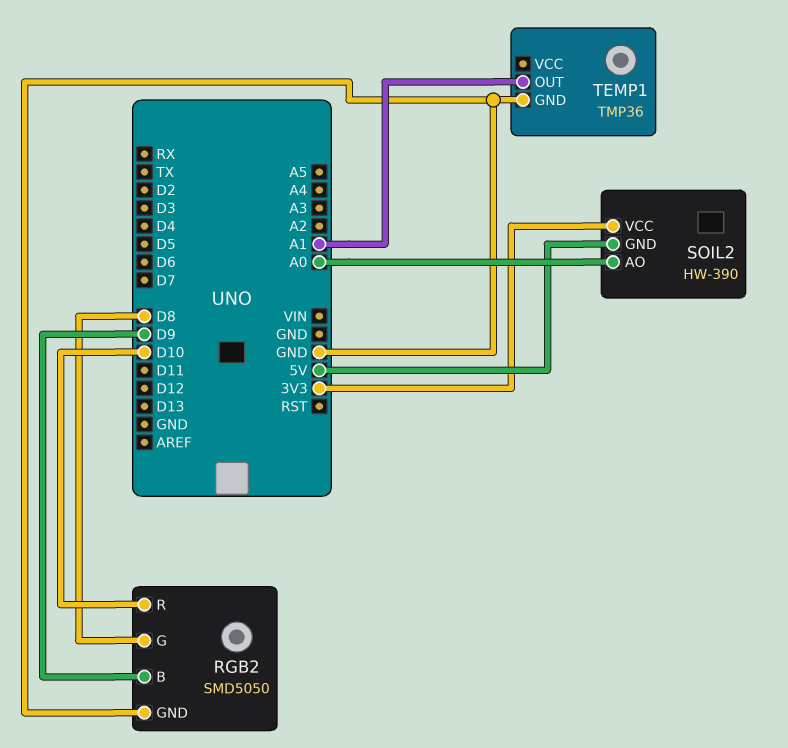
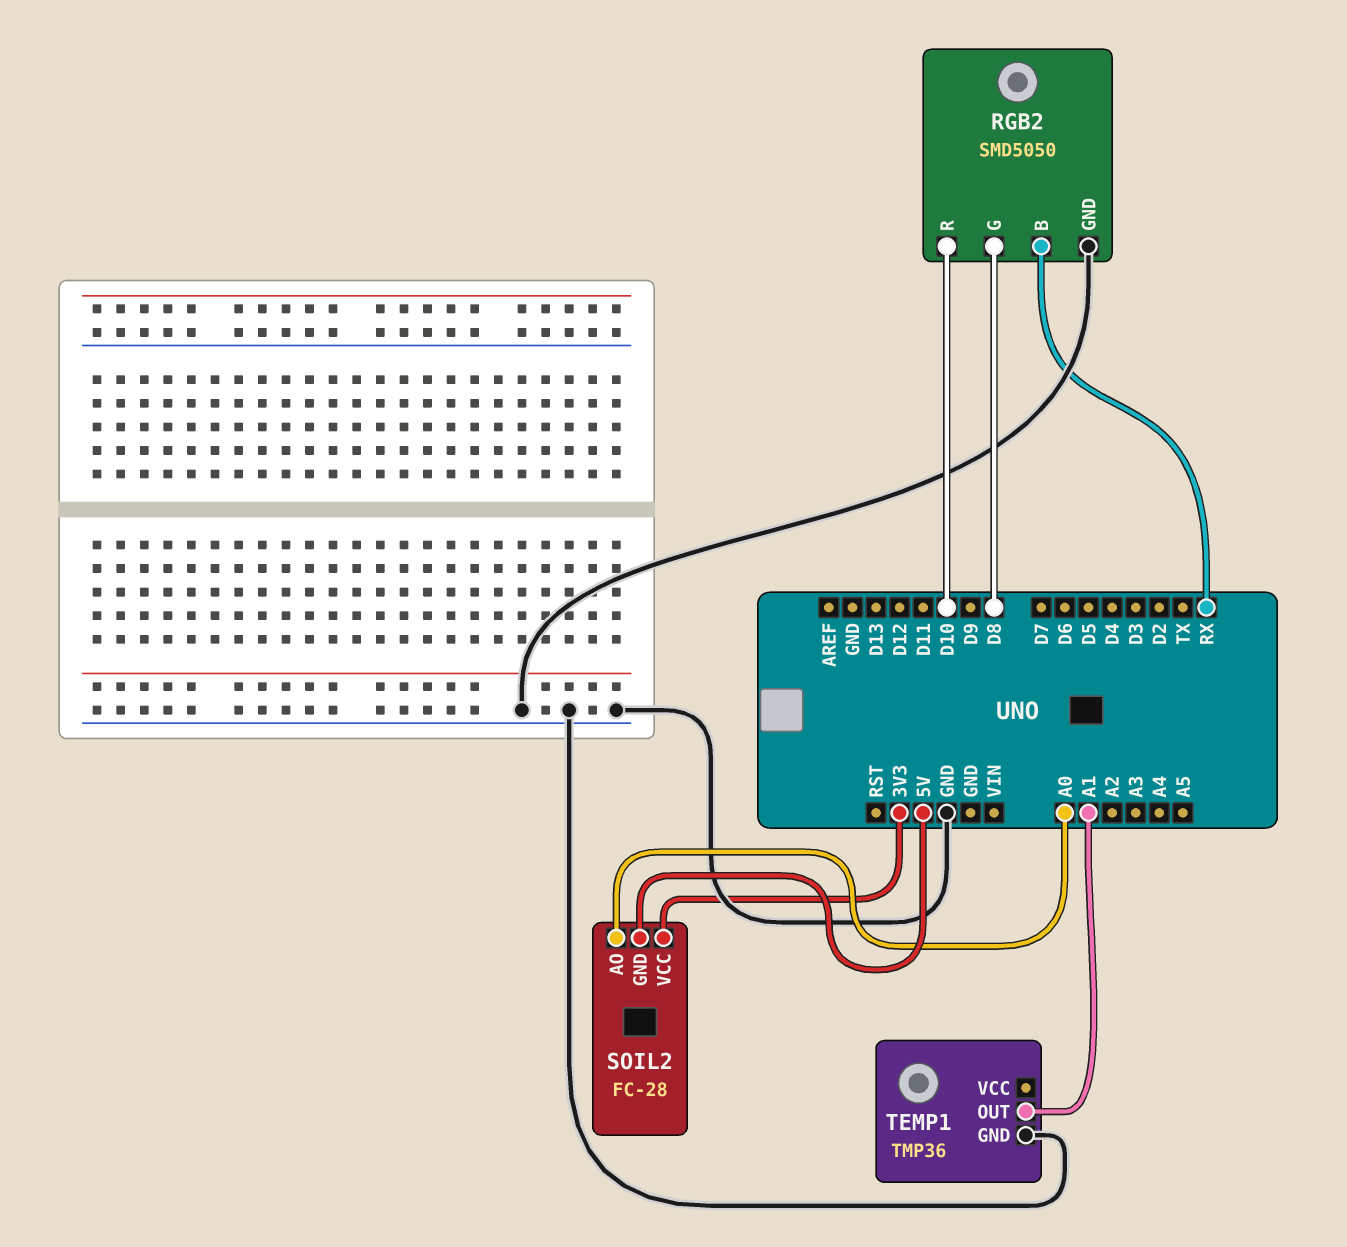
RGB2 pin B: D9 -> RX
SOIL2: HW-390 -> FC-28

